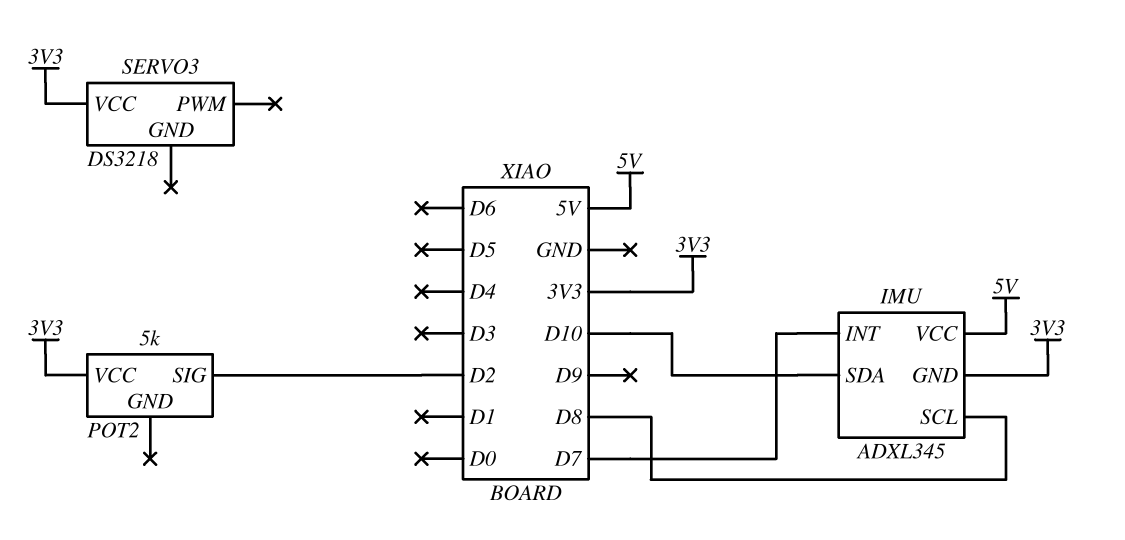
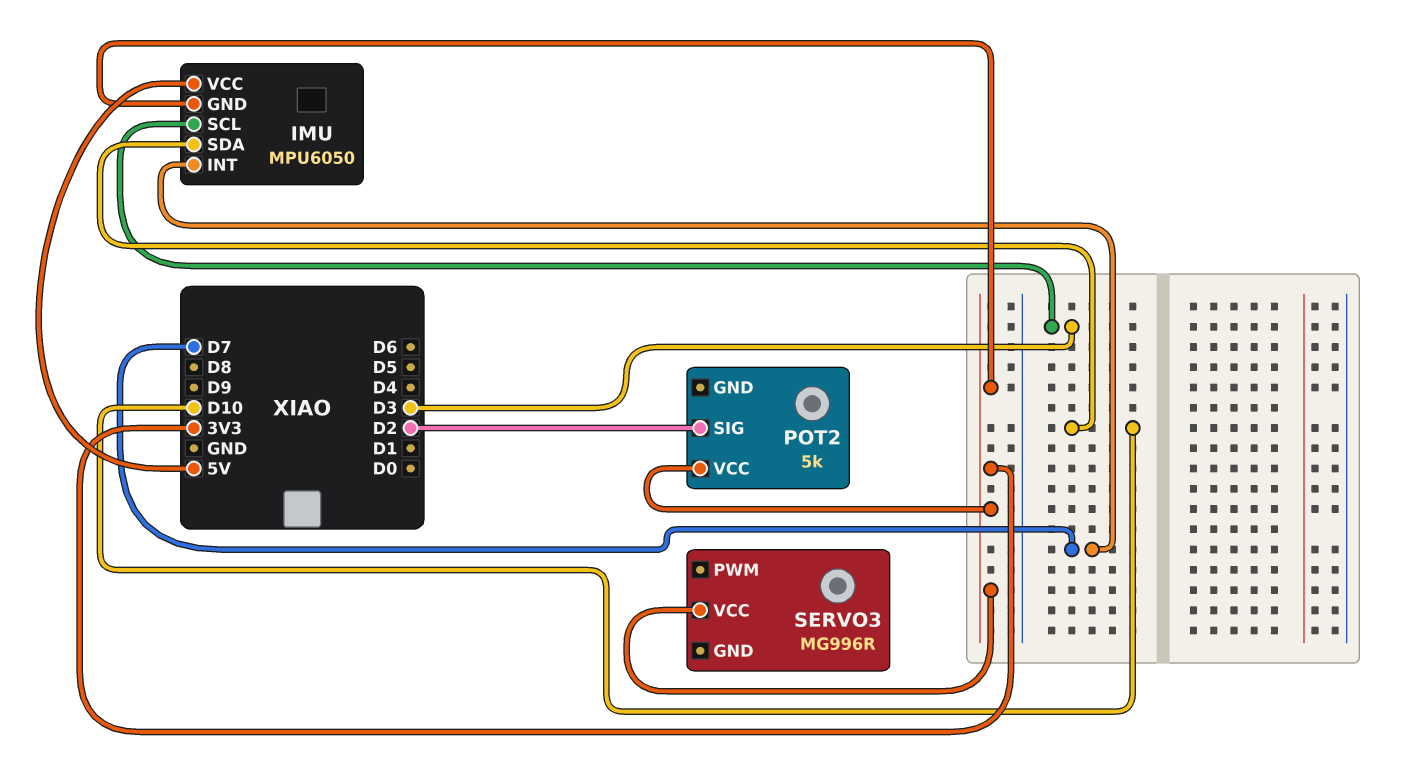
IMU: ADXL345 -> MPU6050
IMU pin SCL: D8 -> D3
SERVO3: DS3218 -> MG996R

